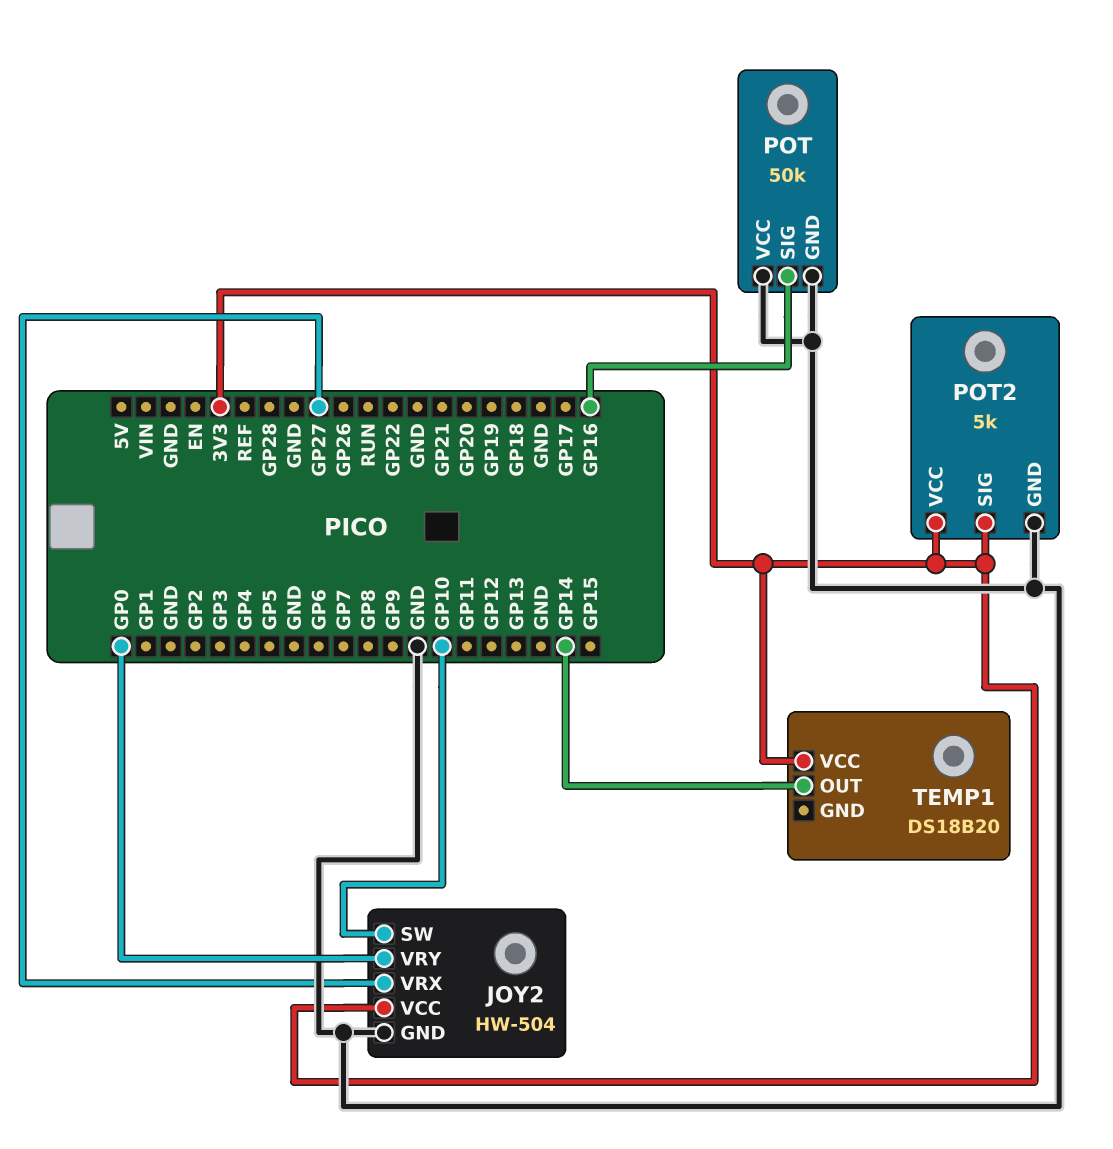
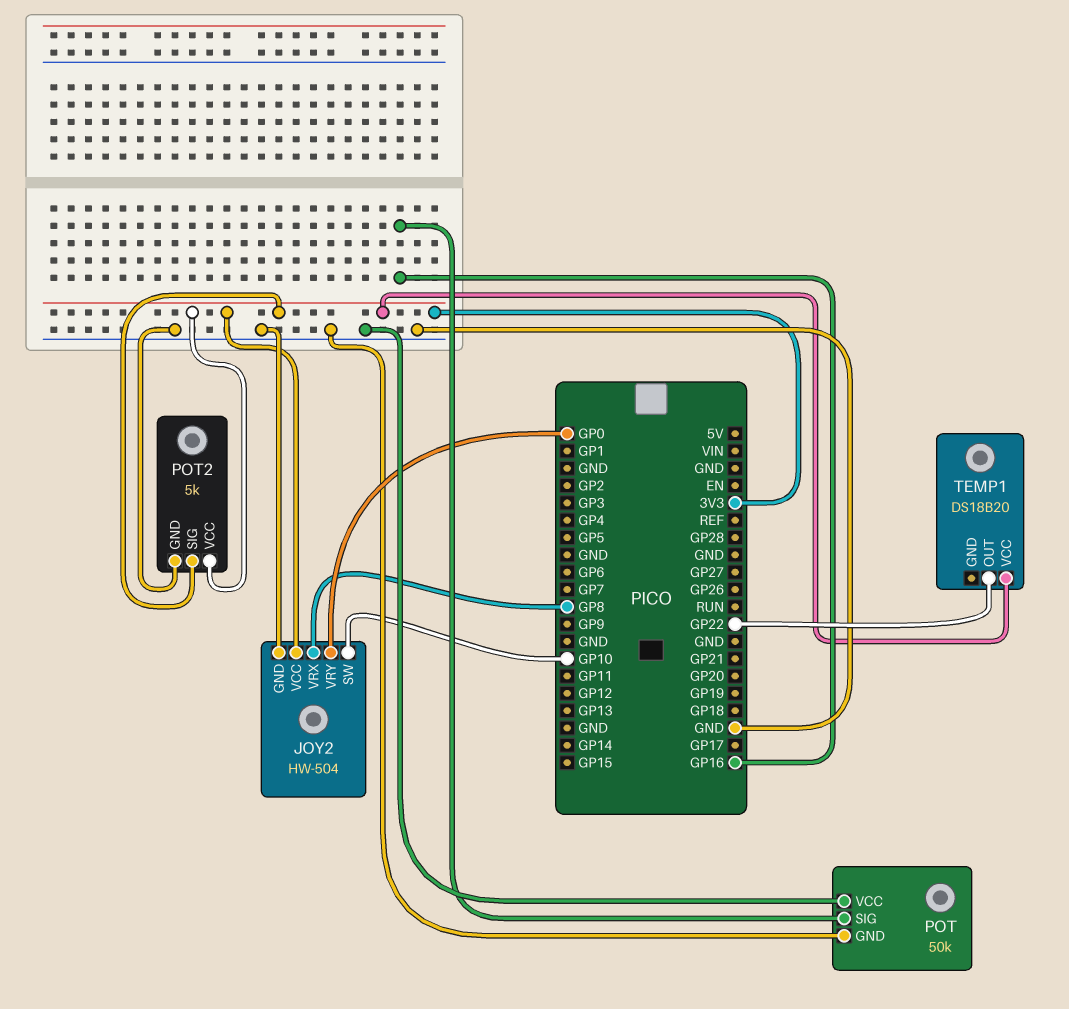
JOY2 pin VRX: GP27 -> GP8
TEMP1 pin OUT: GP14 -> GP22

